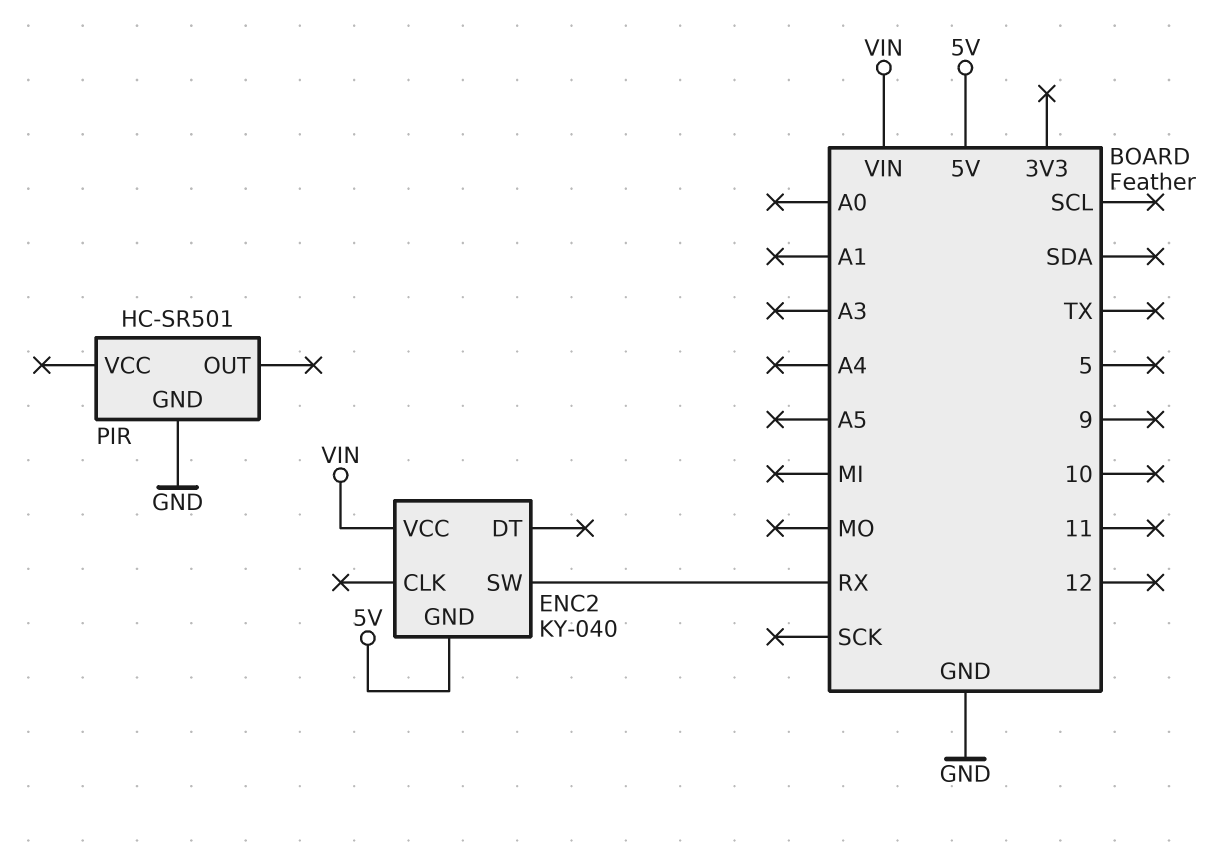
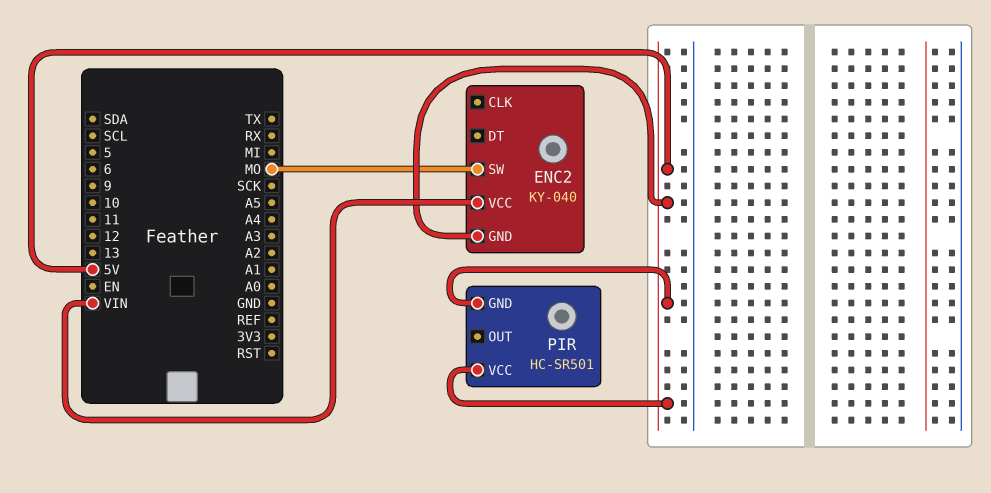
ENC2 pin SW: RX -> MO
PIR pin GND: GND -> 5V
PIR pin VCC: none -> 5V

